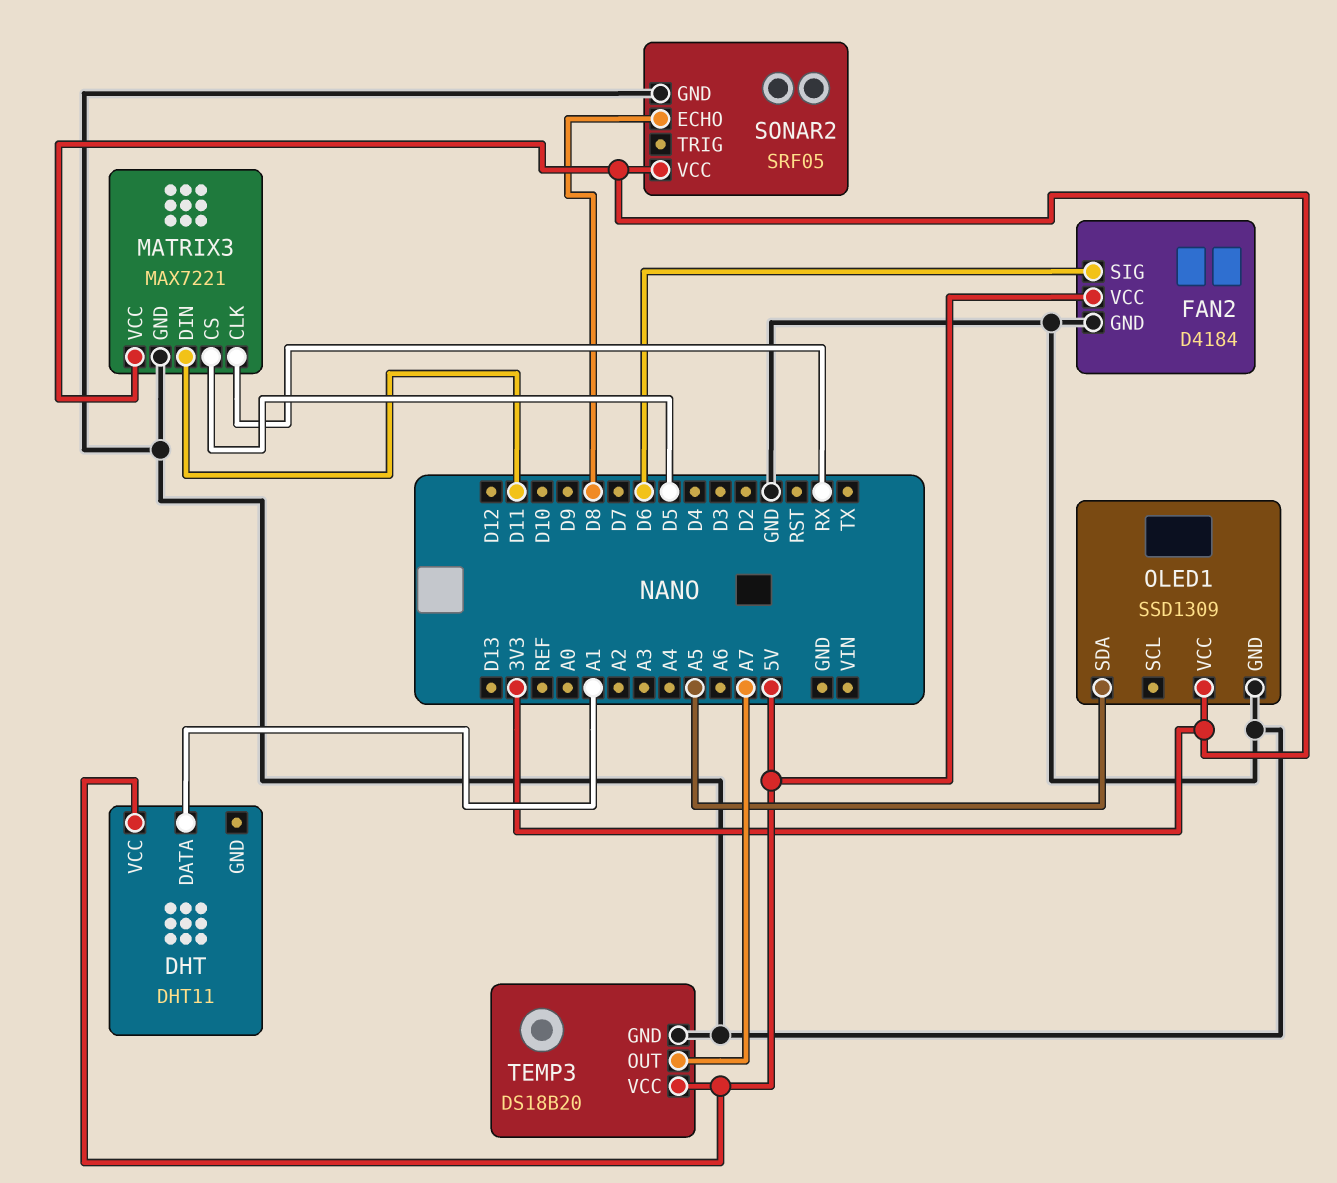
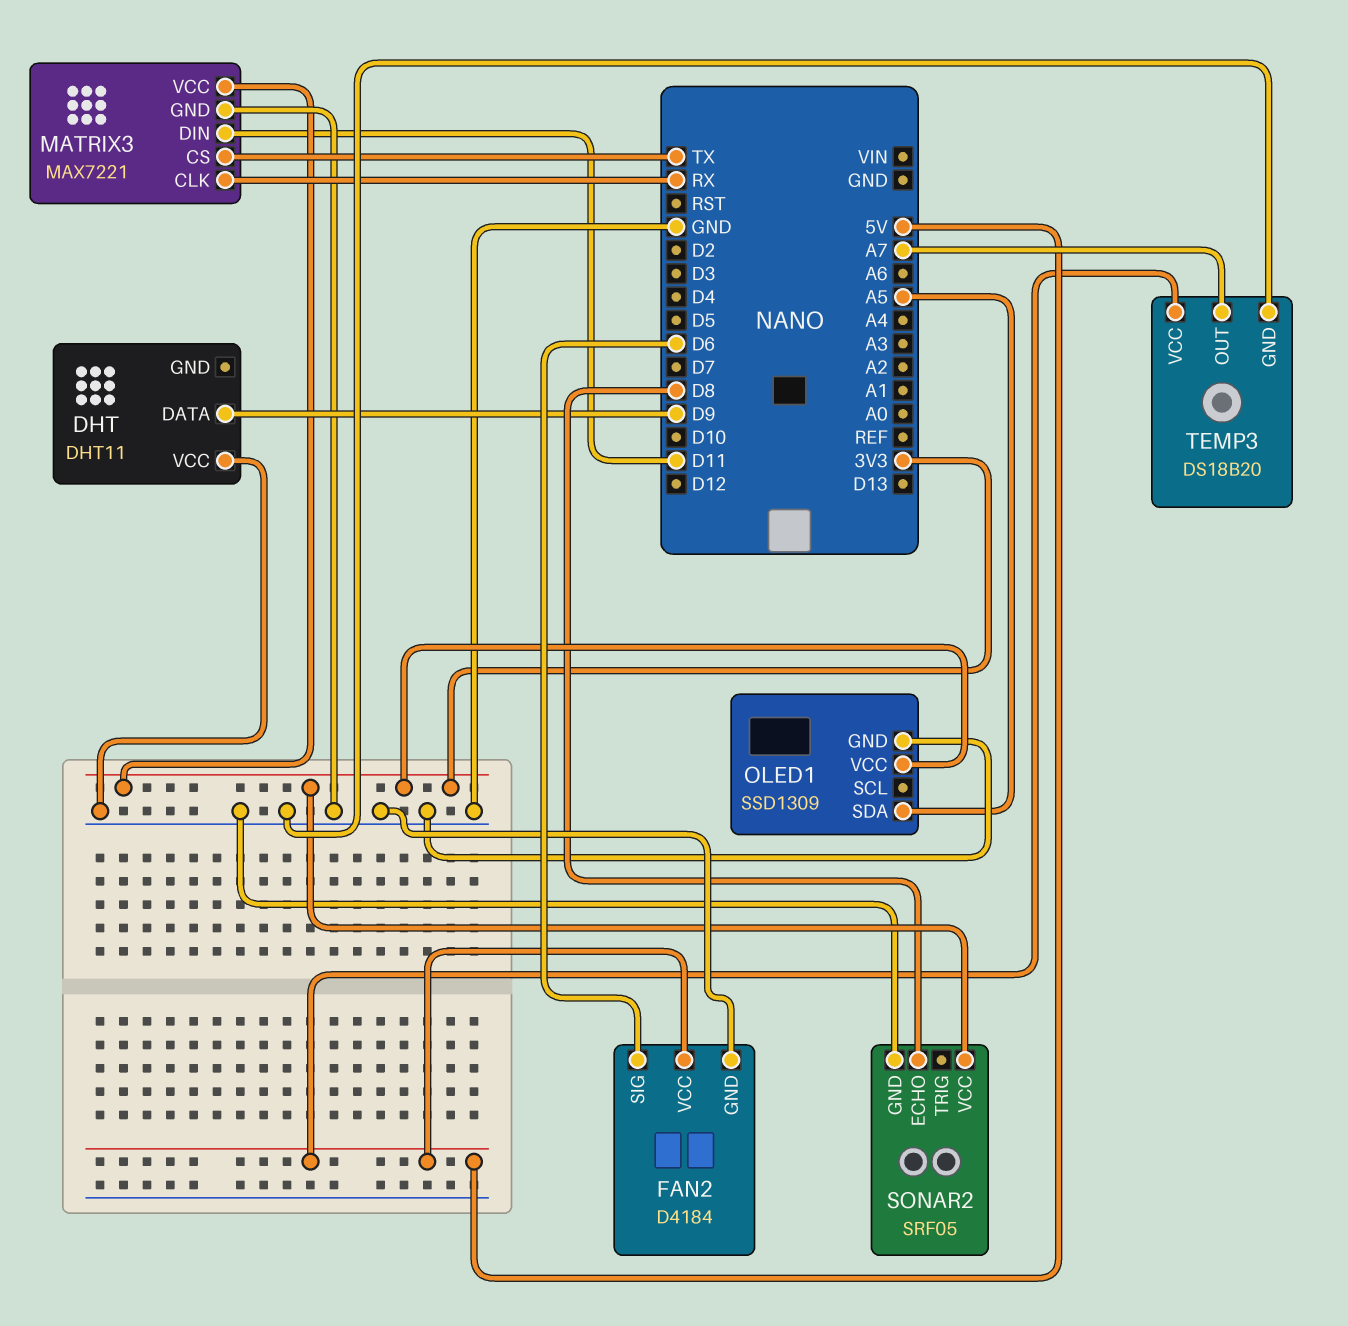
DHT pin DATA: A1 -> D9
DHT pin VCC: 5V -> GND
MATRIX3 pin CS: D5 -> TX

